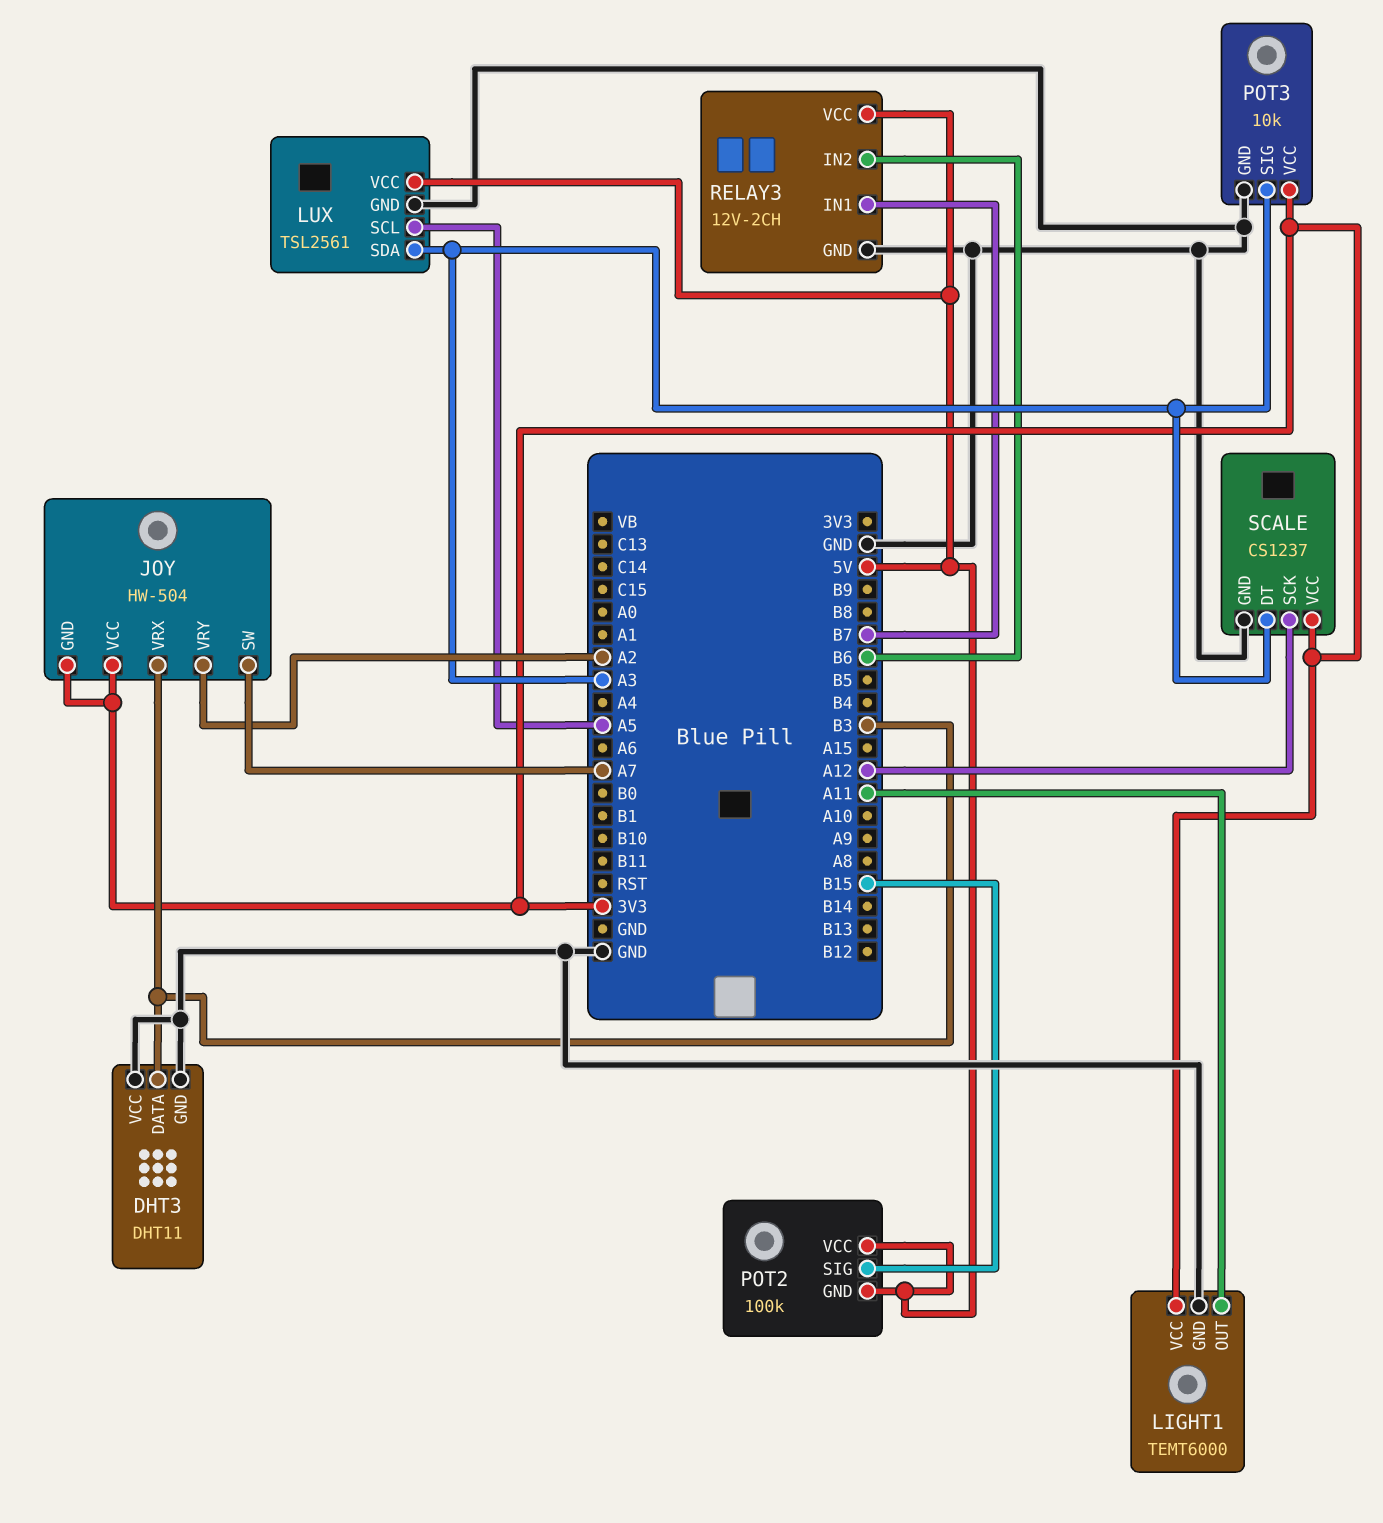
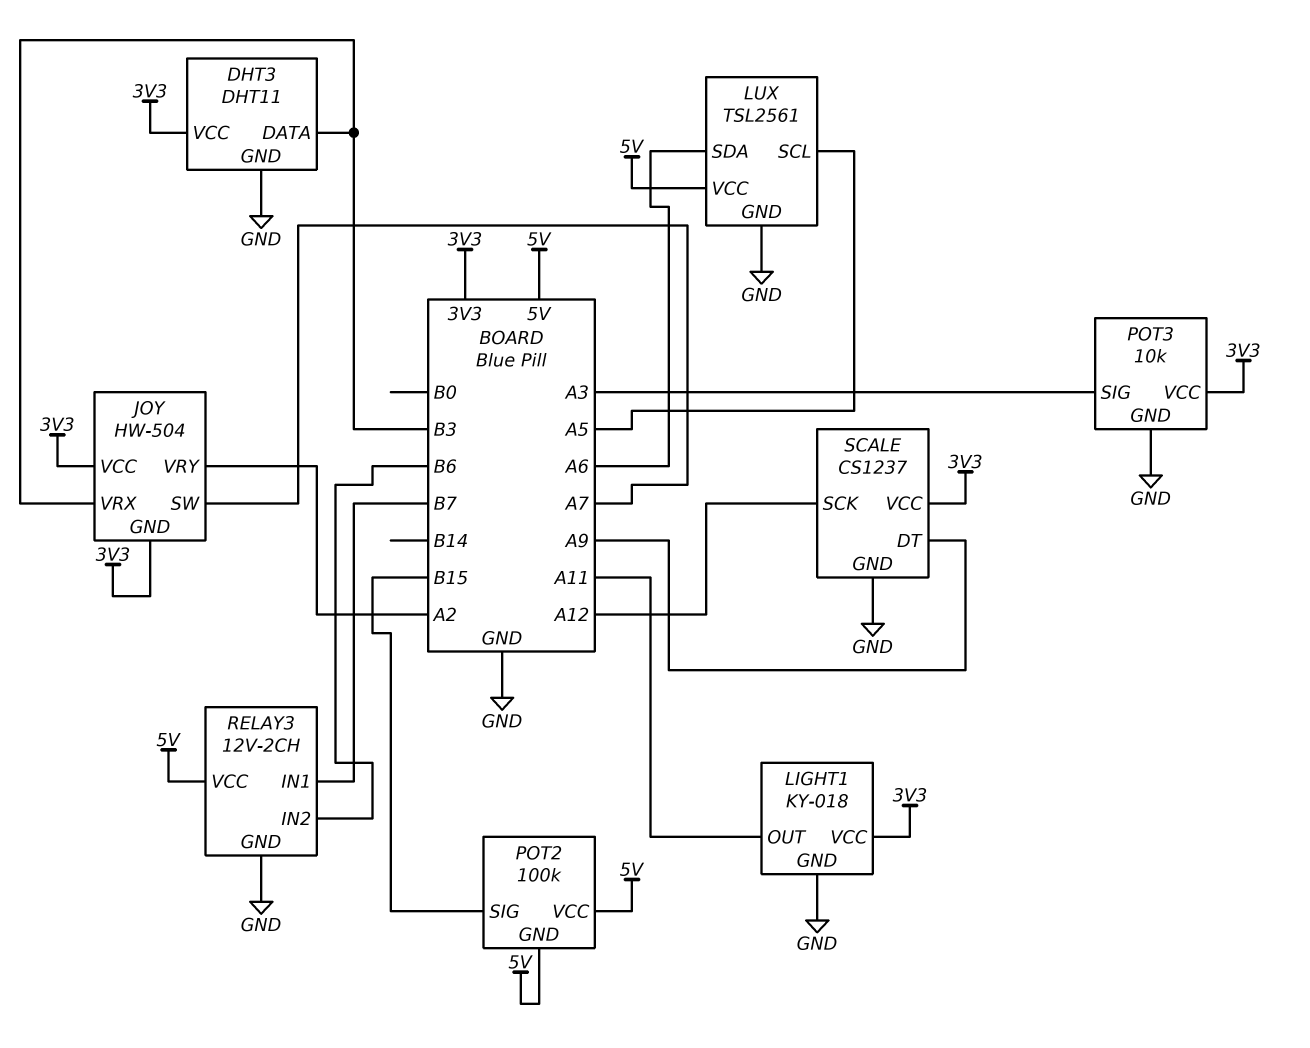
DHT3 pin VCC: GND -> 3V3
LIGHT1: TEMT6000 -> KY-018
LUX pin SDA: A3 -> A6
SCALE pin DT: A3 -> A9

